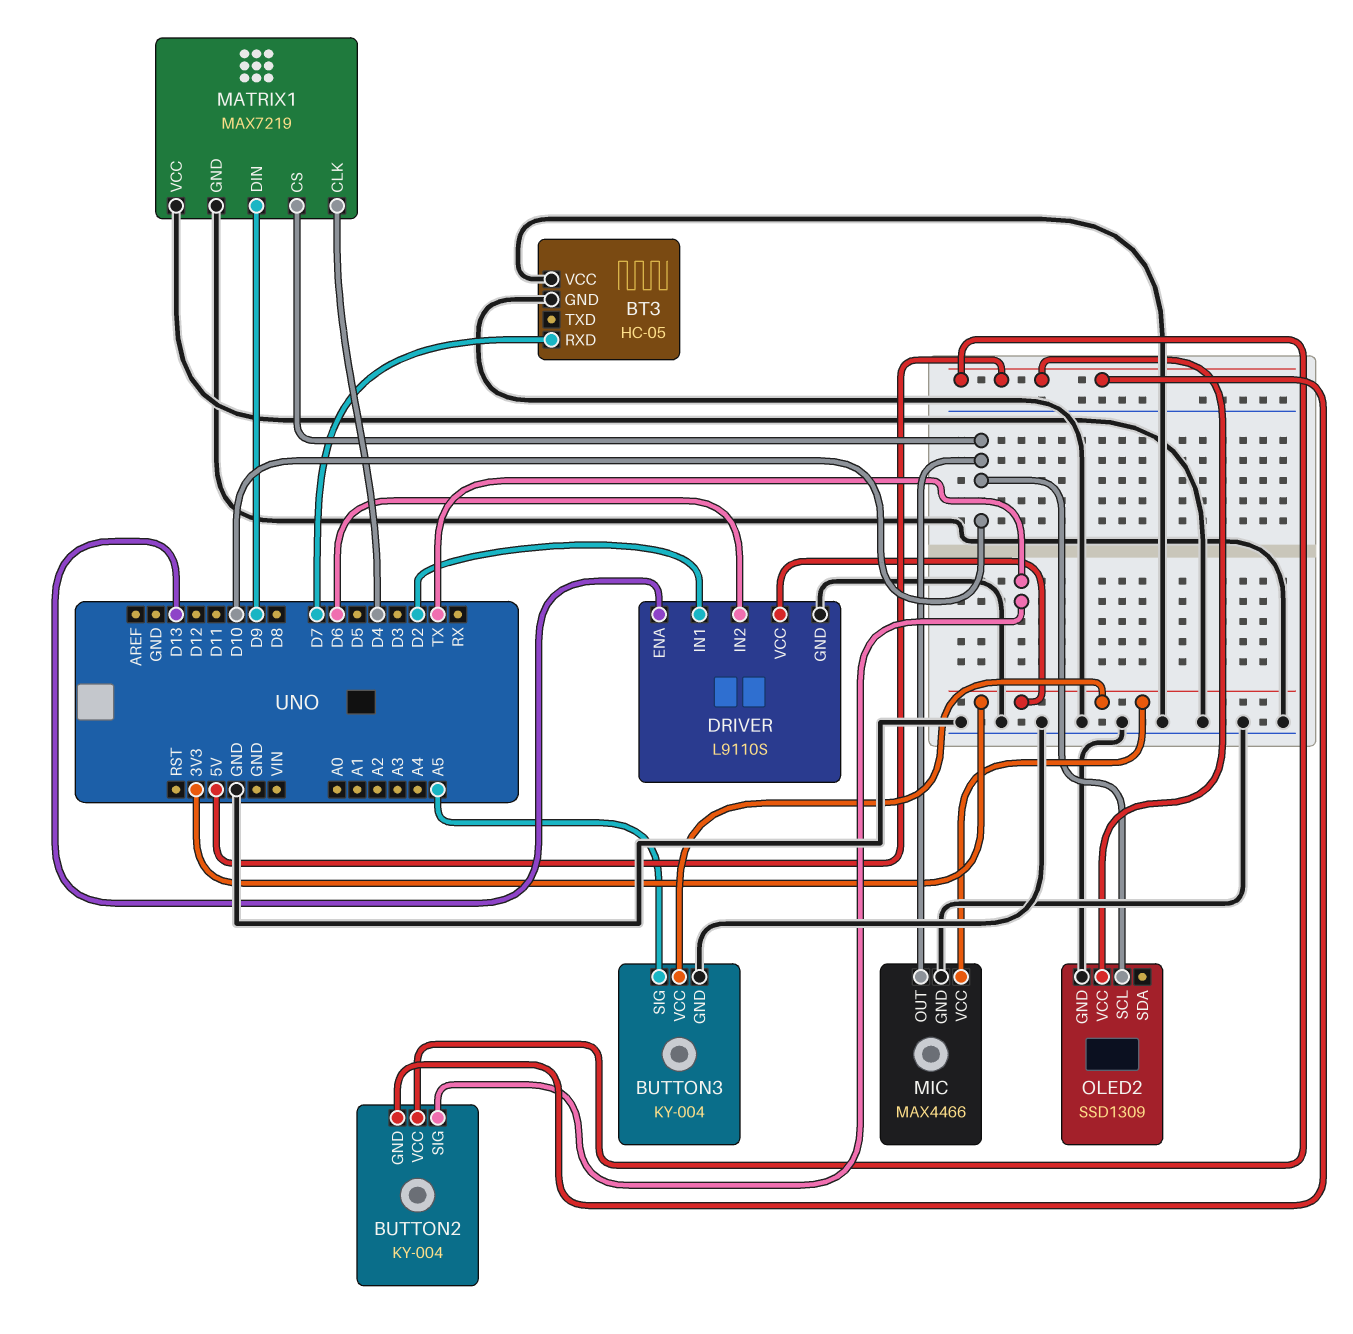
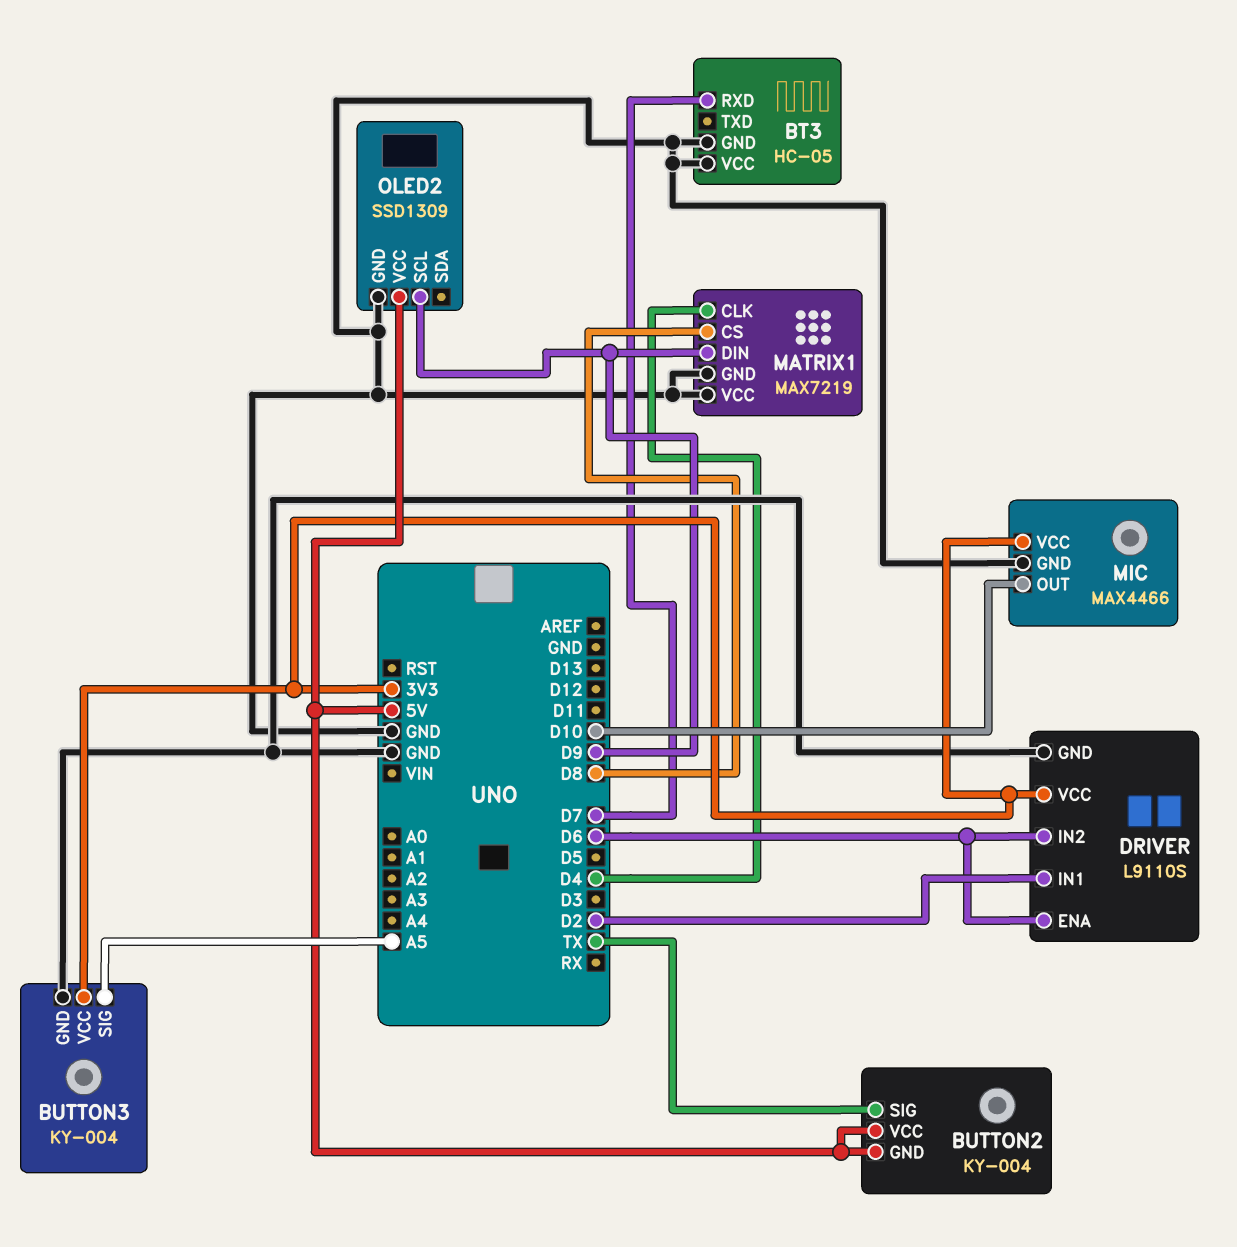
DRIVER pin ENA: D13 -> D6
MATRIX1 pin CS: D10 -> D8
OLED2 pin SCL: D10 -> D9

